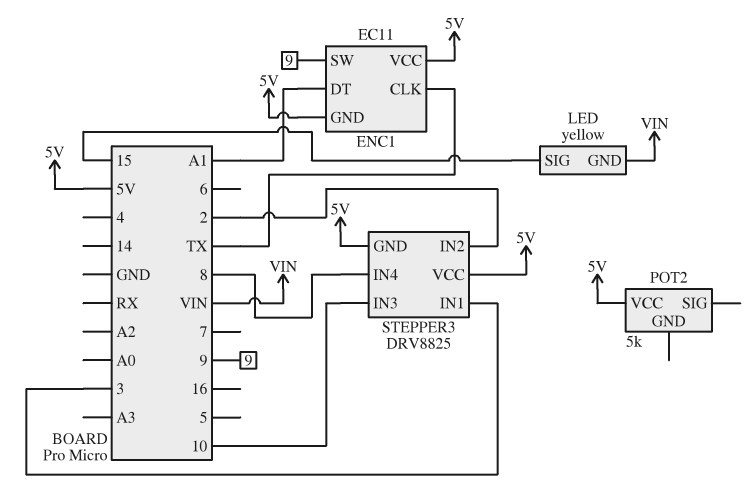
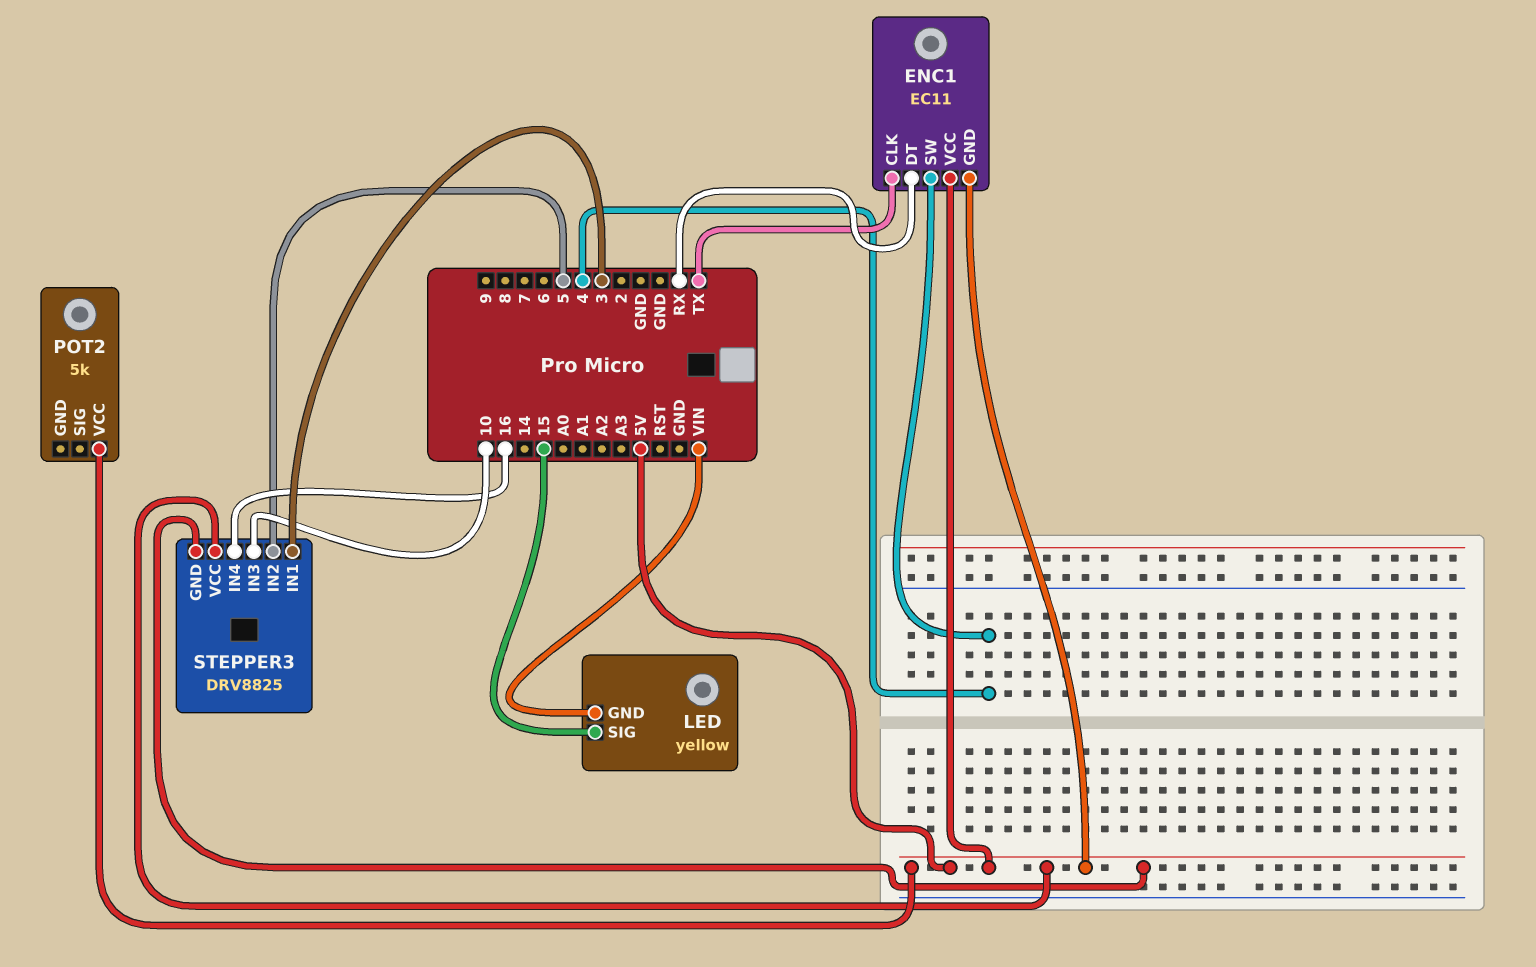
ENC1 pin DT: A1 -> RX
ENC1 pin SW: 9 -> 4
STEPPER3 pin IN2: 2 -> 5
STEPPER3 pin IN4: 8 -> 16

